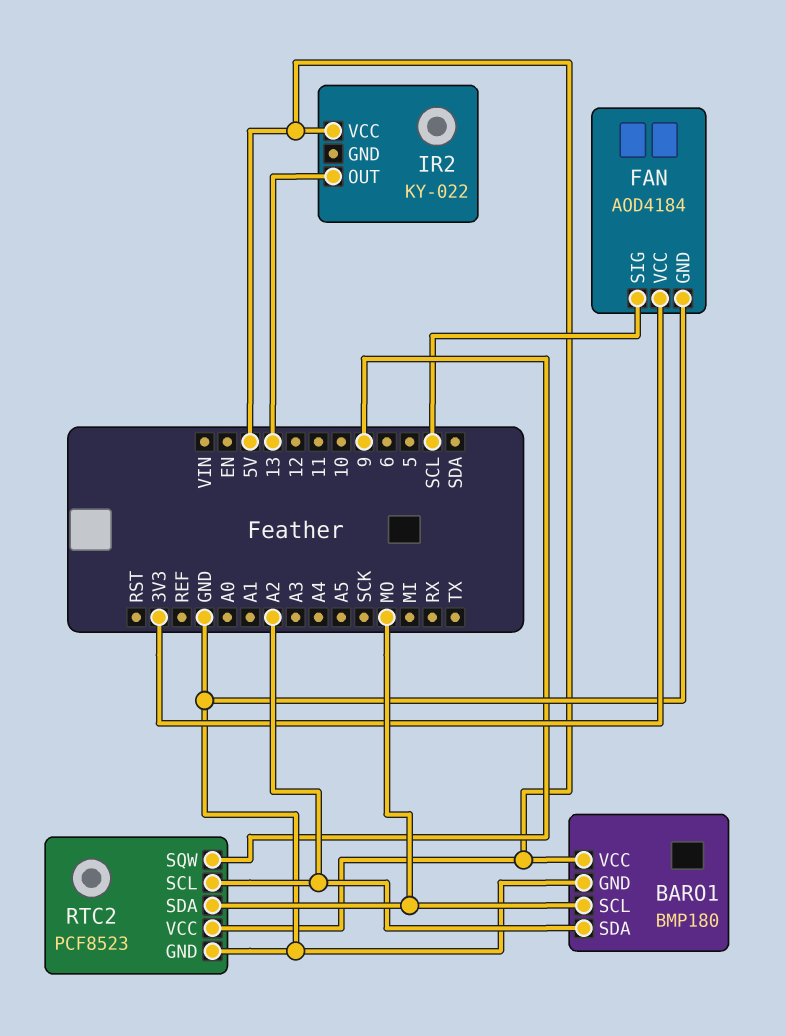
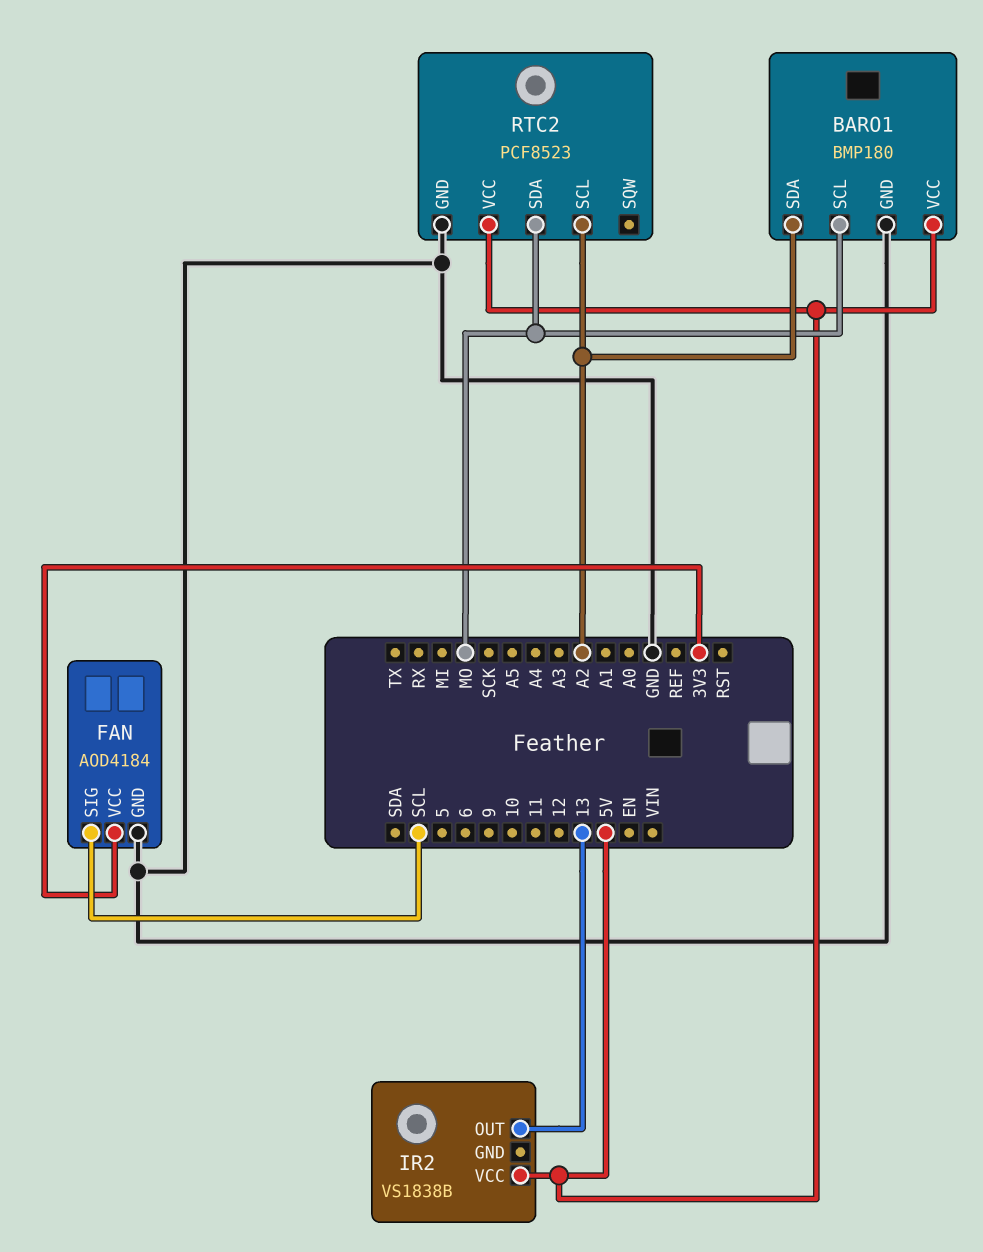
IR2: KY-022 -> VS1838B
RTC2 pin SQW: 9 -> none

